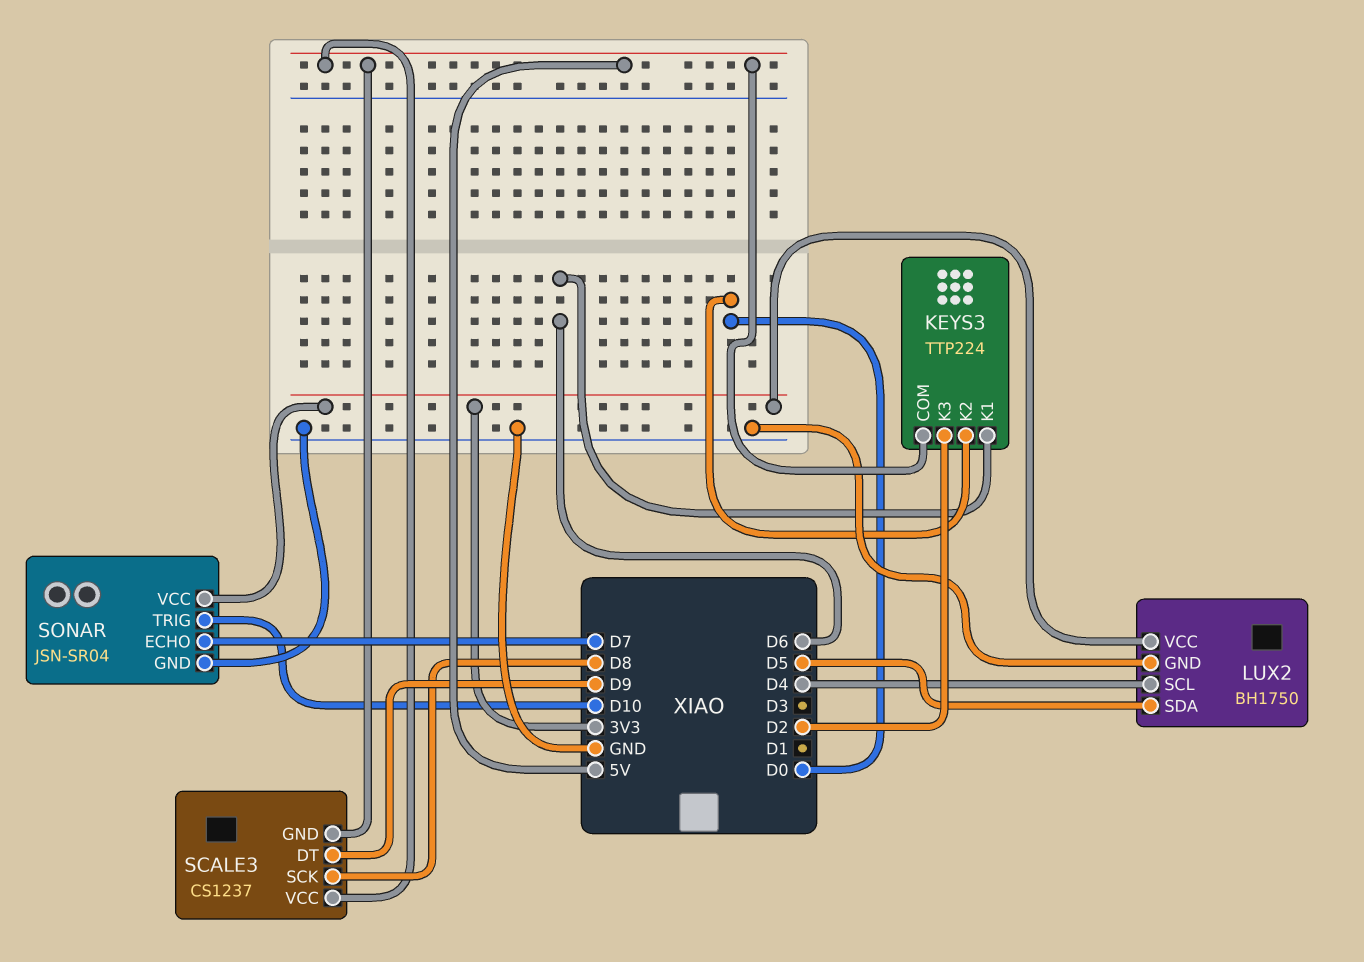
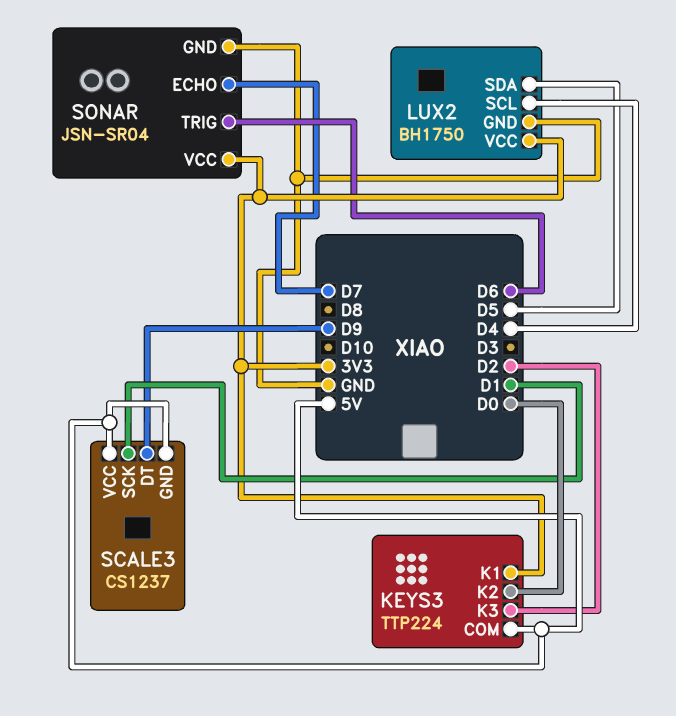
KEYS3 pin K1: D6 -> 3V3
SCALE3 pin SCK: D8 -> D1
SONAR pin TRIG: D10 -> D6

